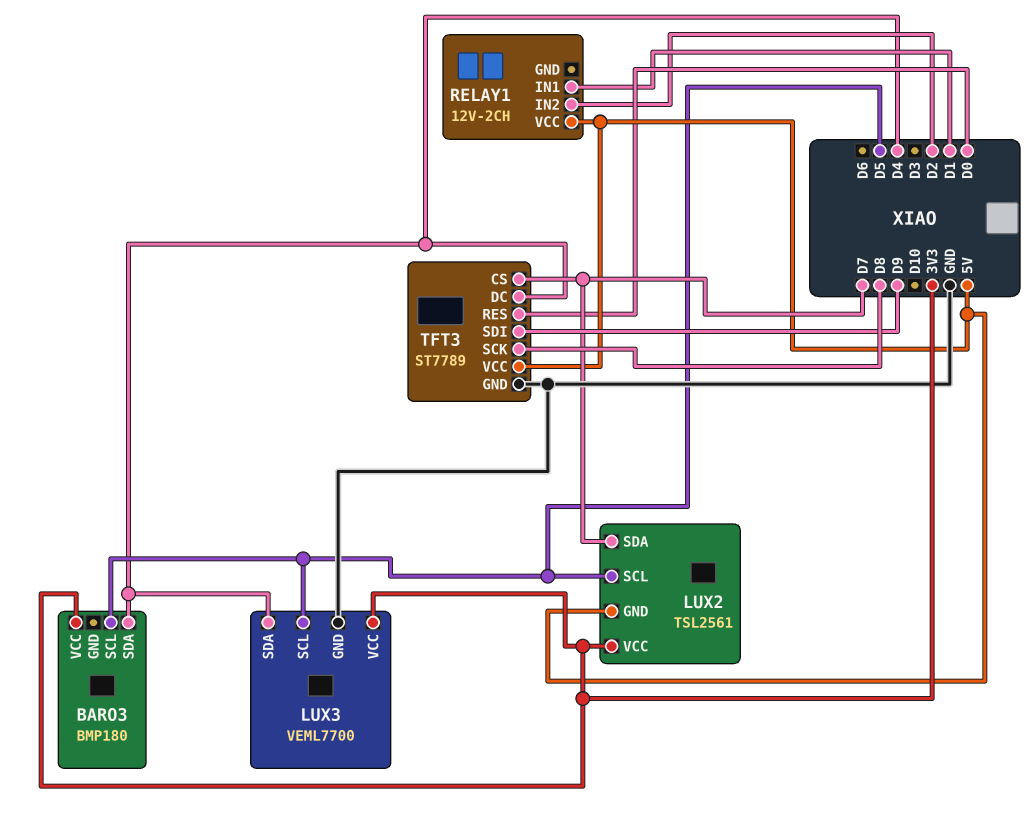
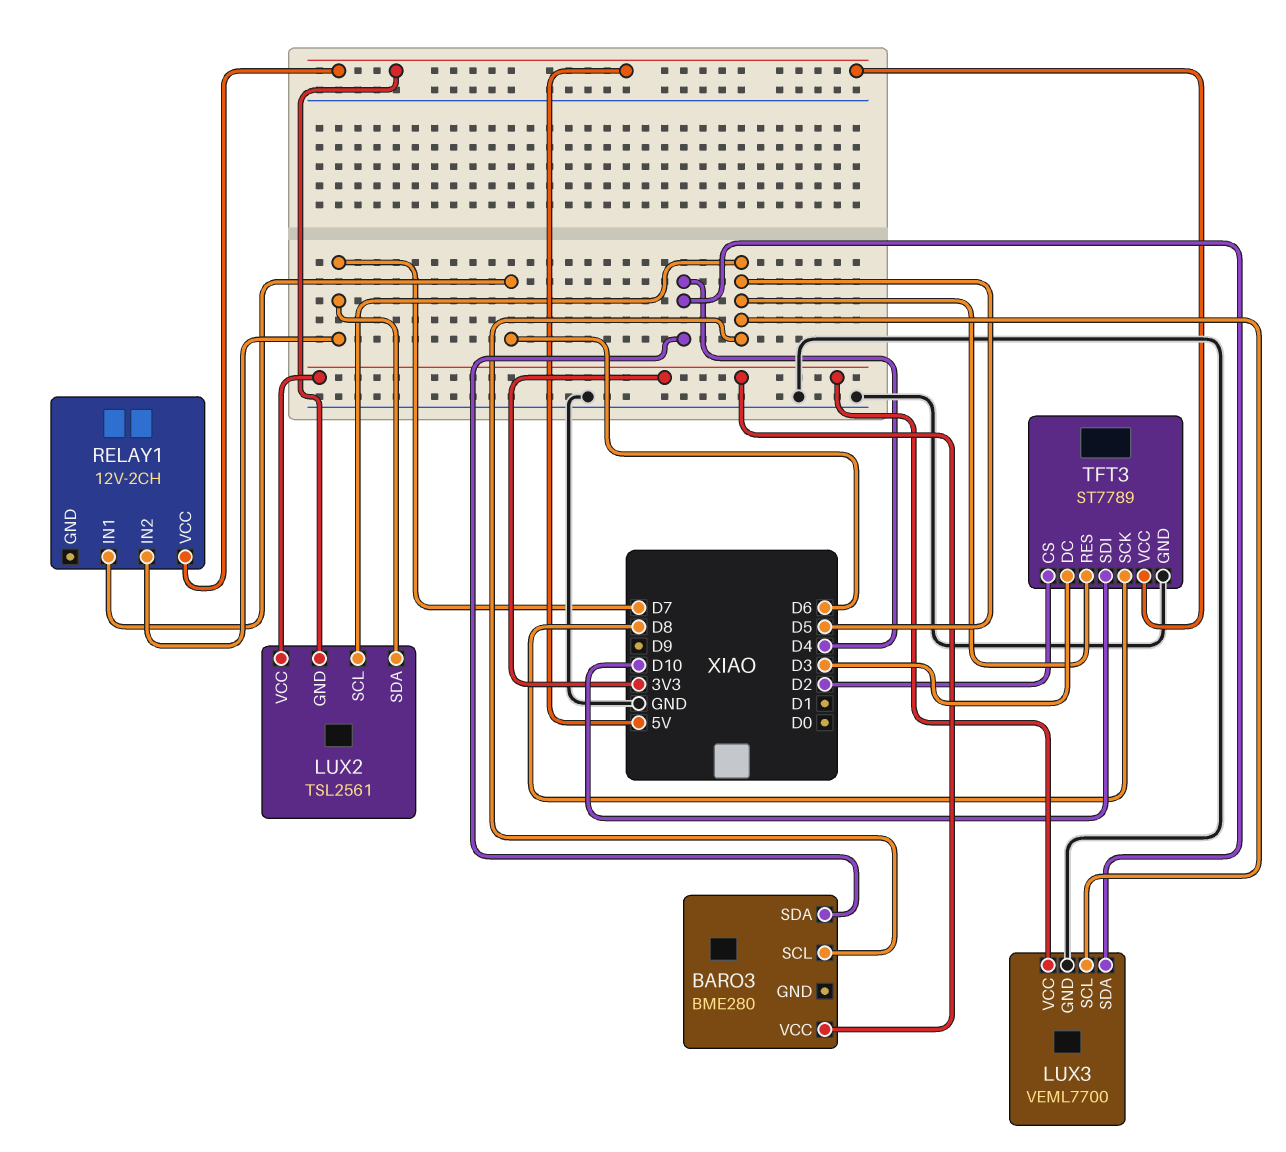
BARO3: BMP180 -> BME280
RELAY1 pin IN1: D1 -> D6
RELAY1 pin IN2: D2 -> D7
TFT3 pin CS: D7 -> D2
TFT3 pin DC: D4 -> D3
TFT3 pin RES: D0 -> D5
TFT3 pin SDI: D9 -> D10

